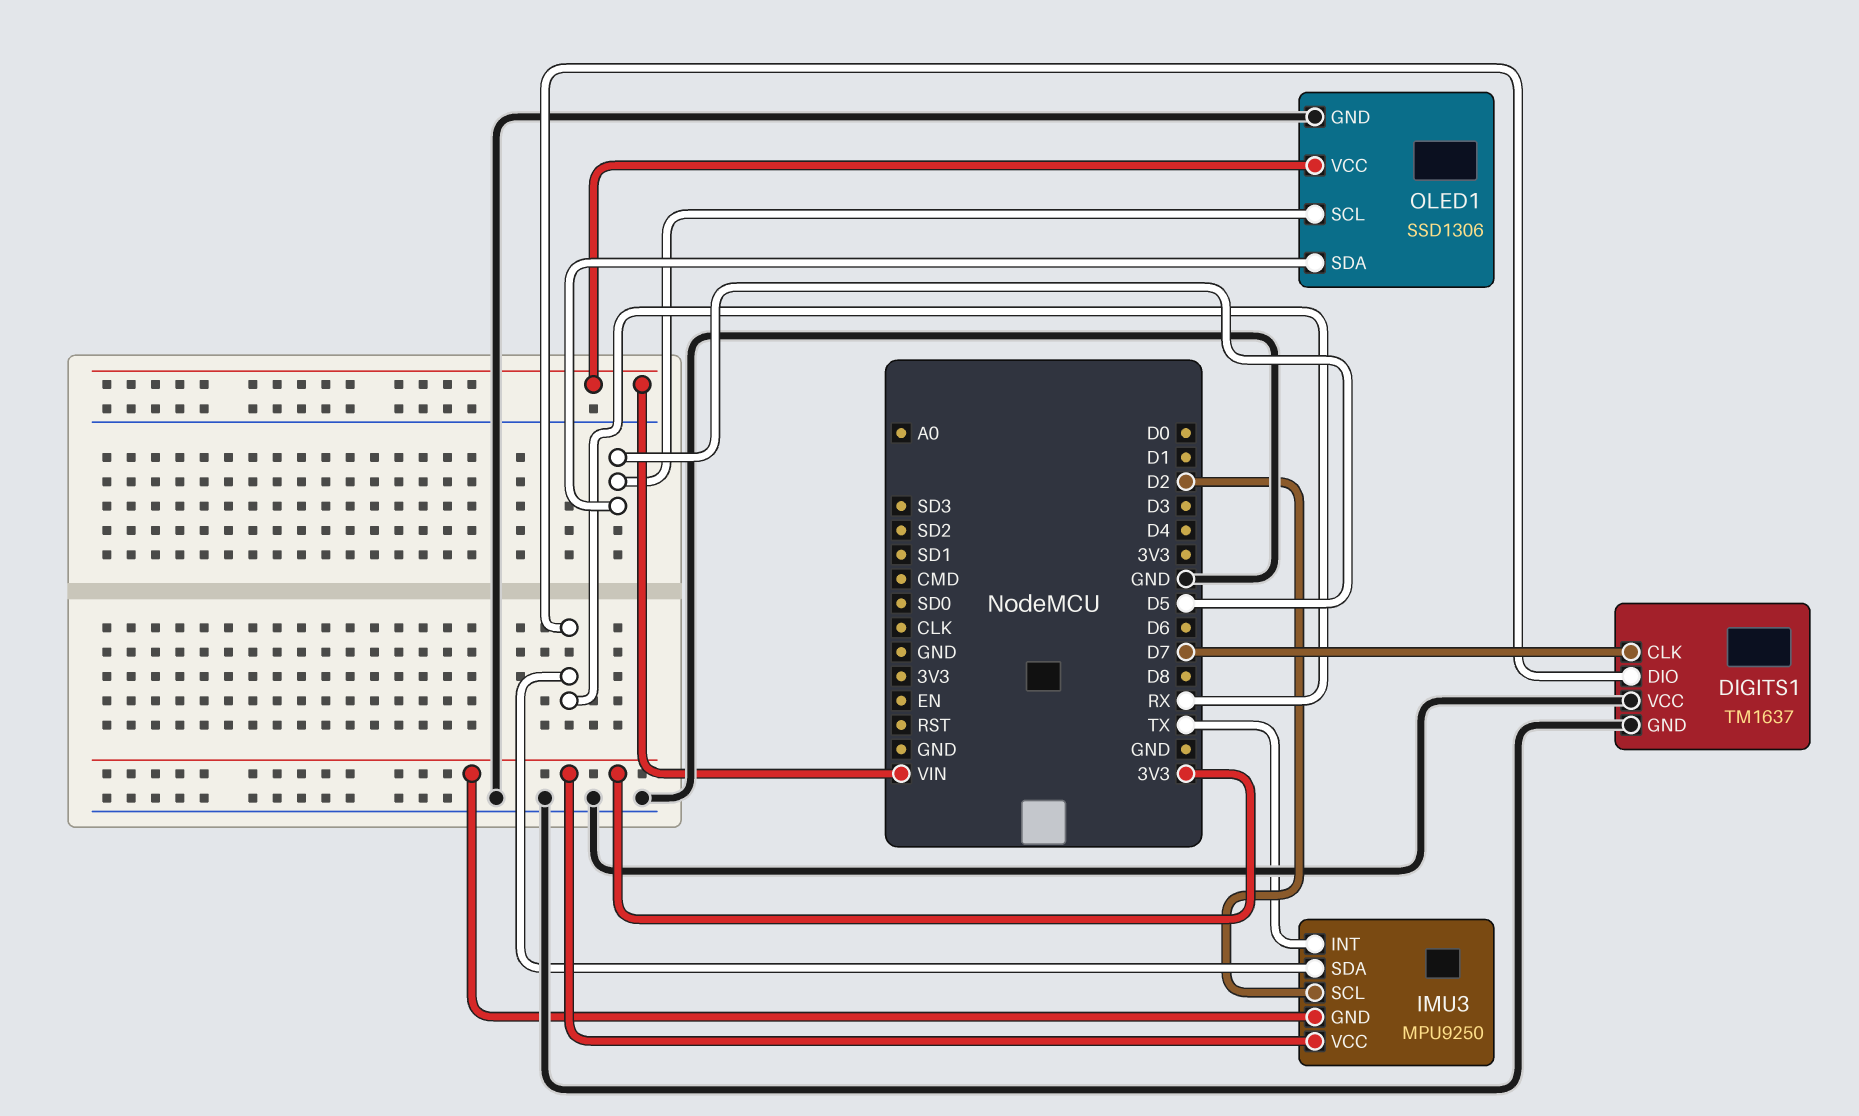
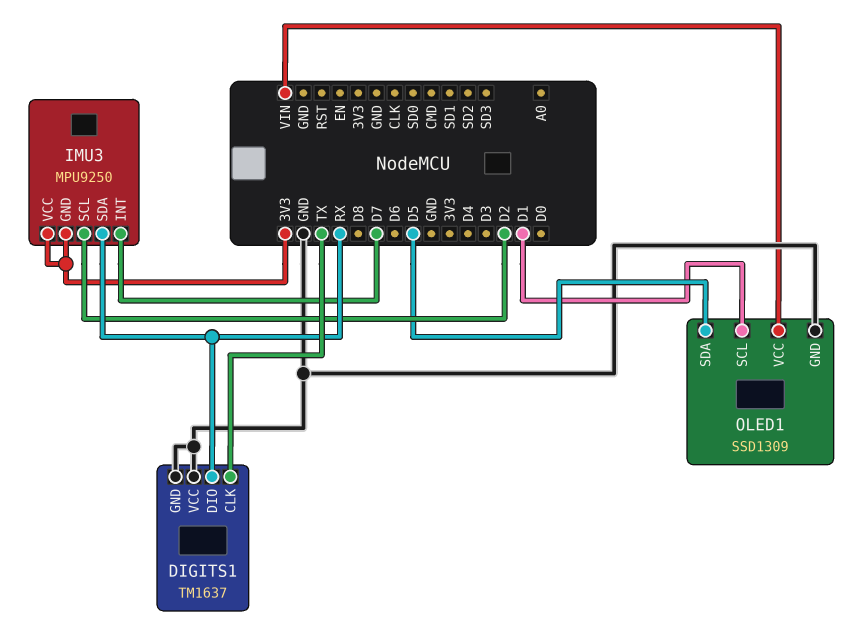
DIGITS1 pin CLK: D7 -> TX
IMU3 pin INT: TX -> D7
OLED1: SSD1306 -> SSD1309
OLED1 pin SCL: D5 -> D1

